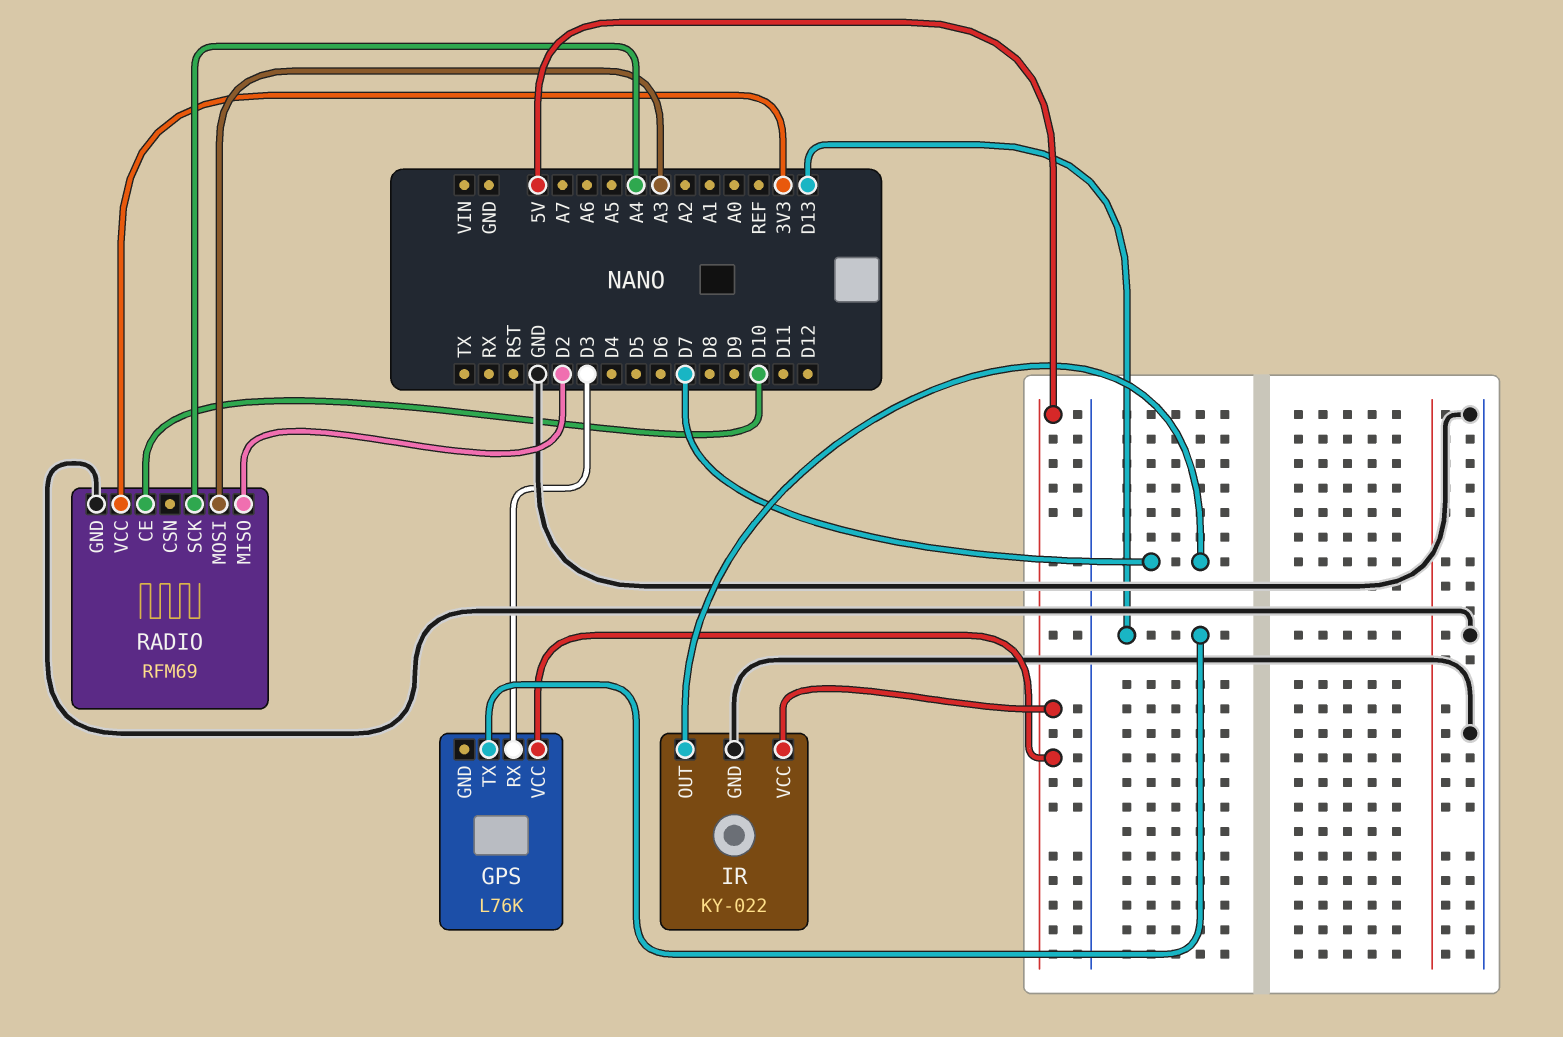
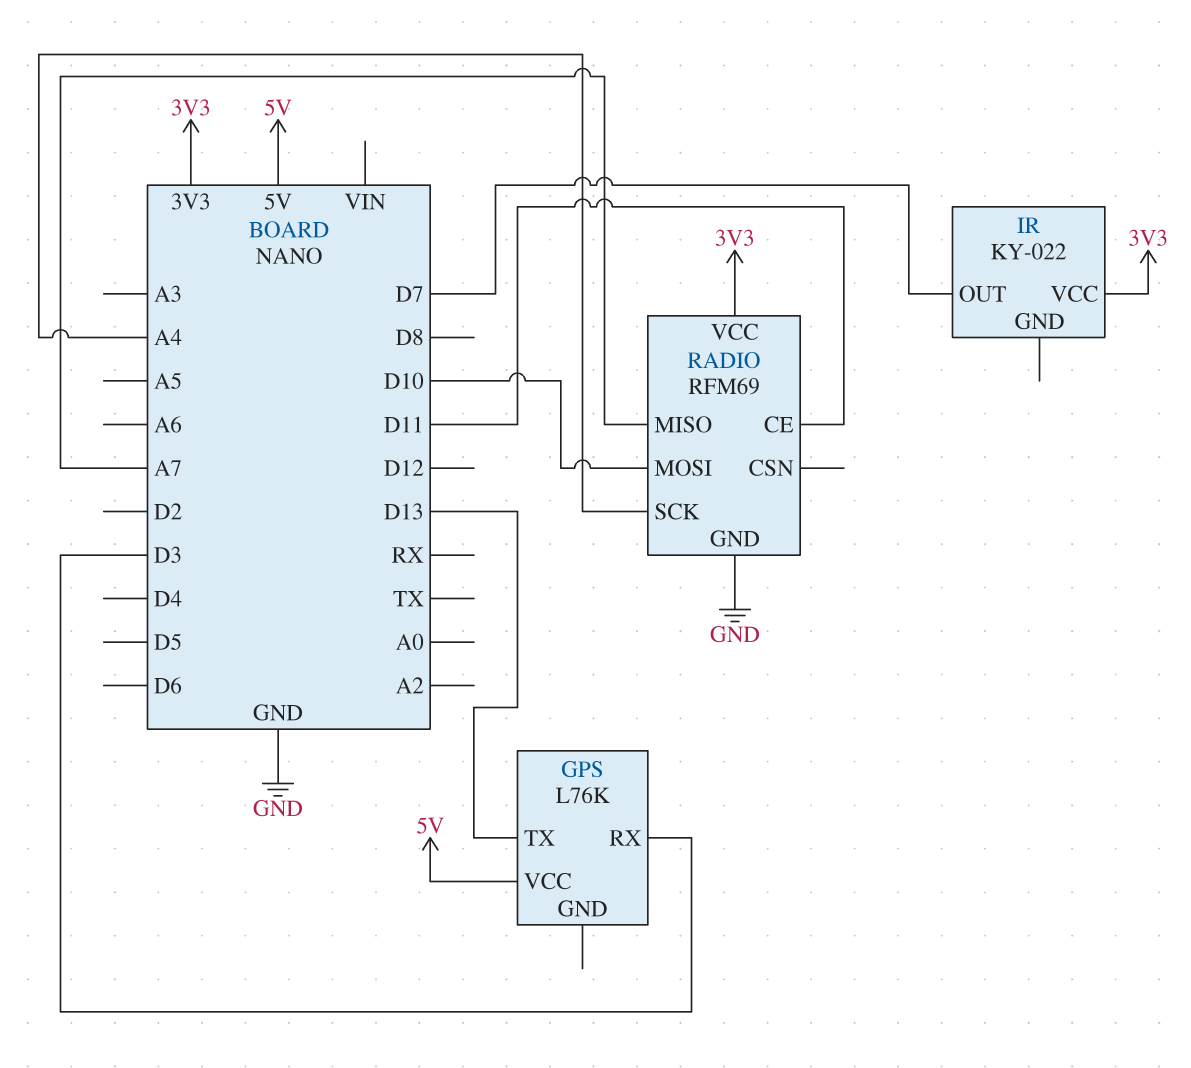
IR pin GND: GND -> none
IR pin VCC: 5V -> 3V3
RADIO pin CE: D10 -> D11
RADIO pin MISO: D2 -> A7
RADIO pin MOSI: A3 -> D10

